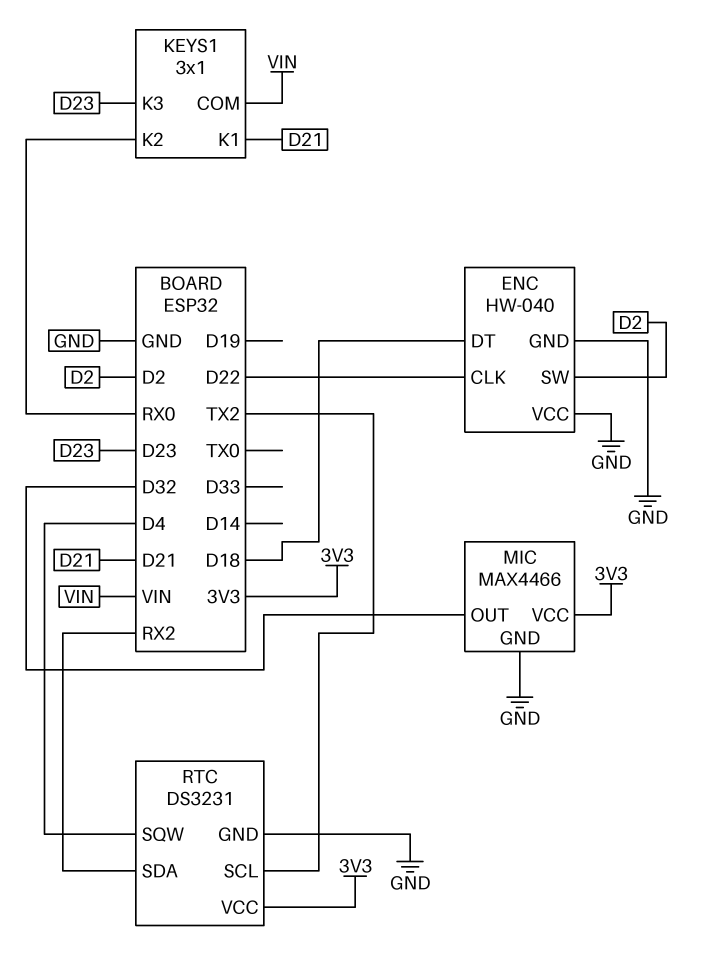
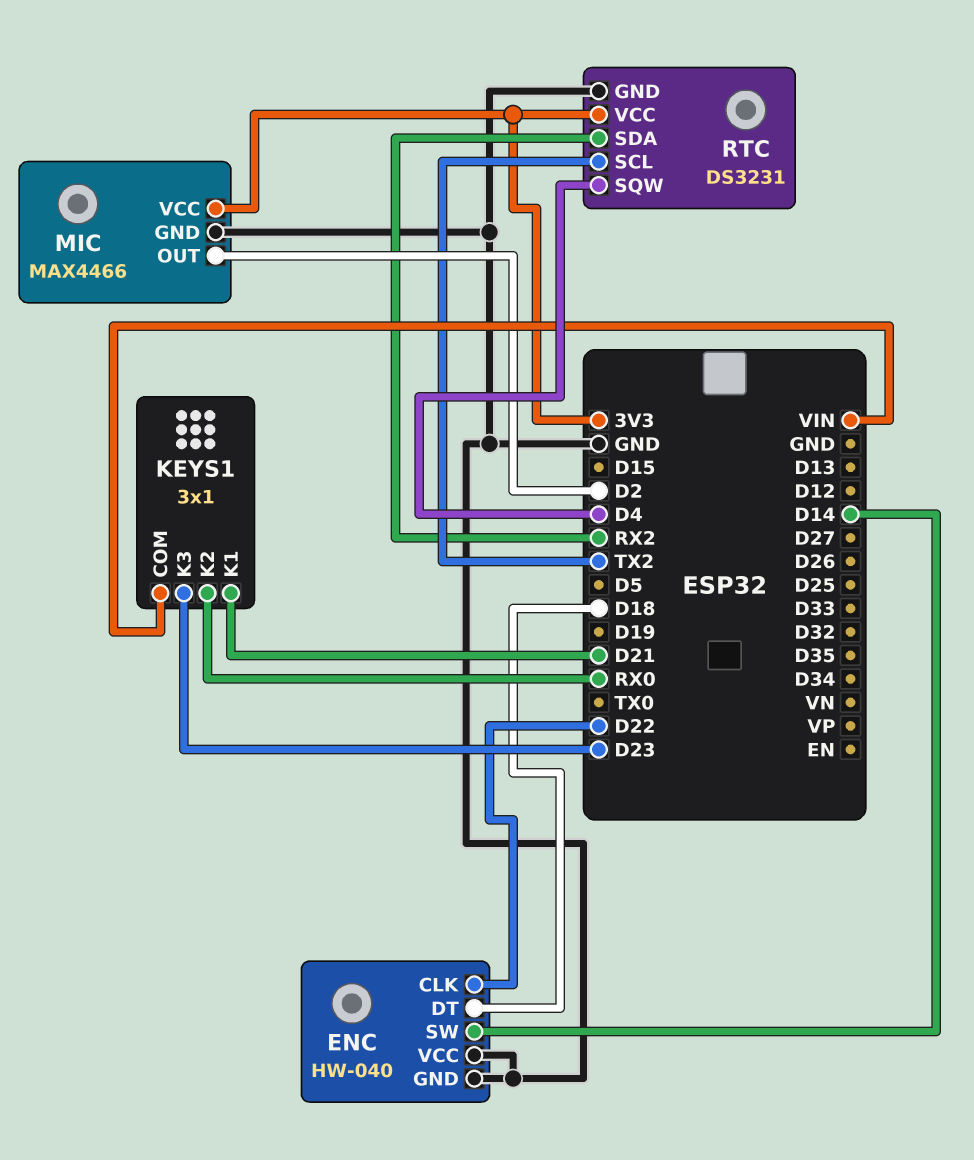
ENC pin SW: D2 -> D14
MIC pin OUT: D32 -> D2

